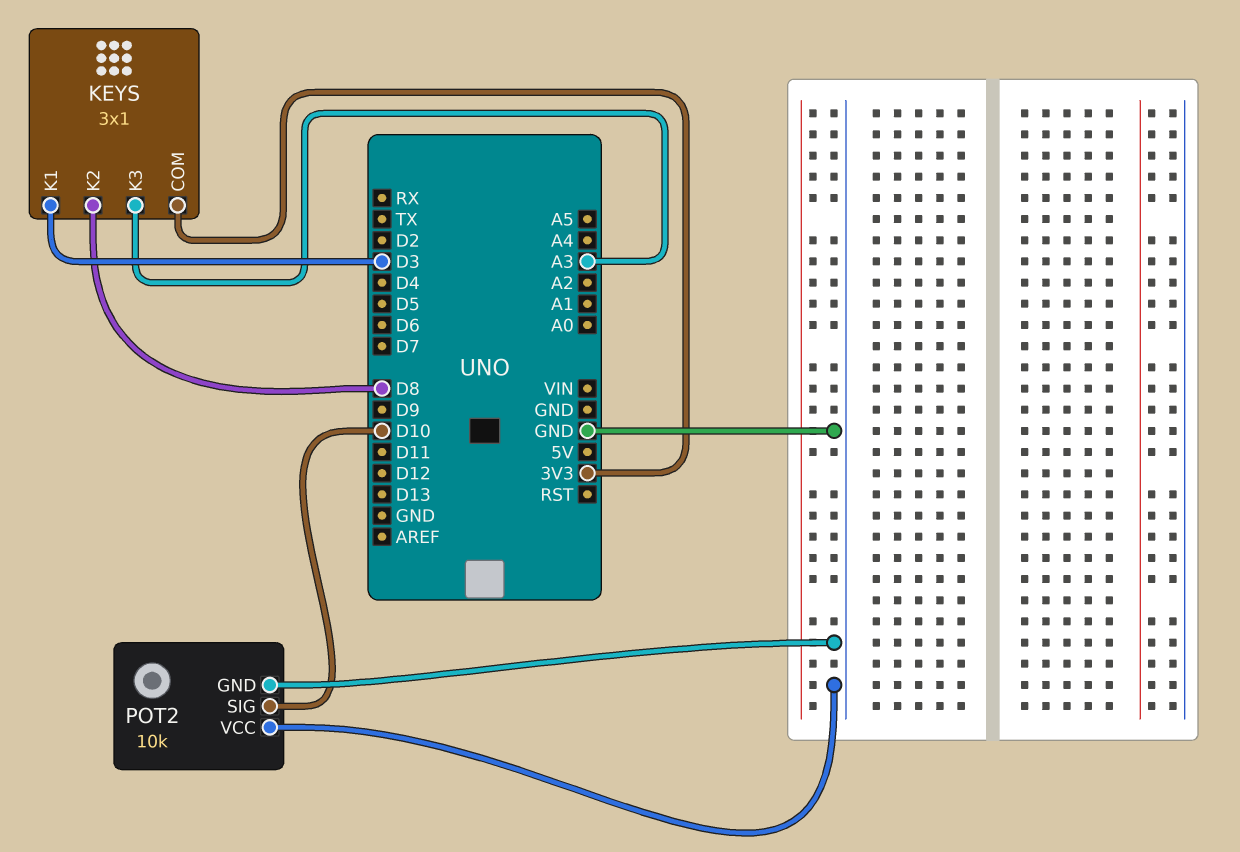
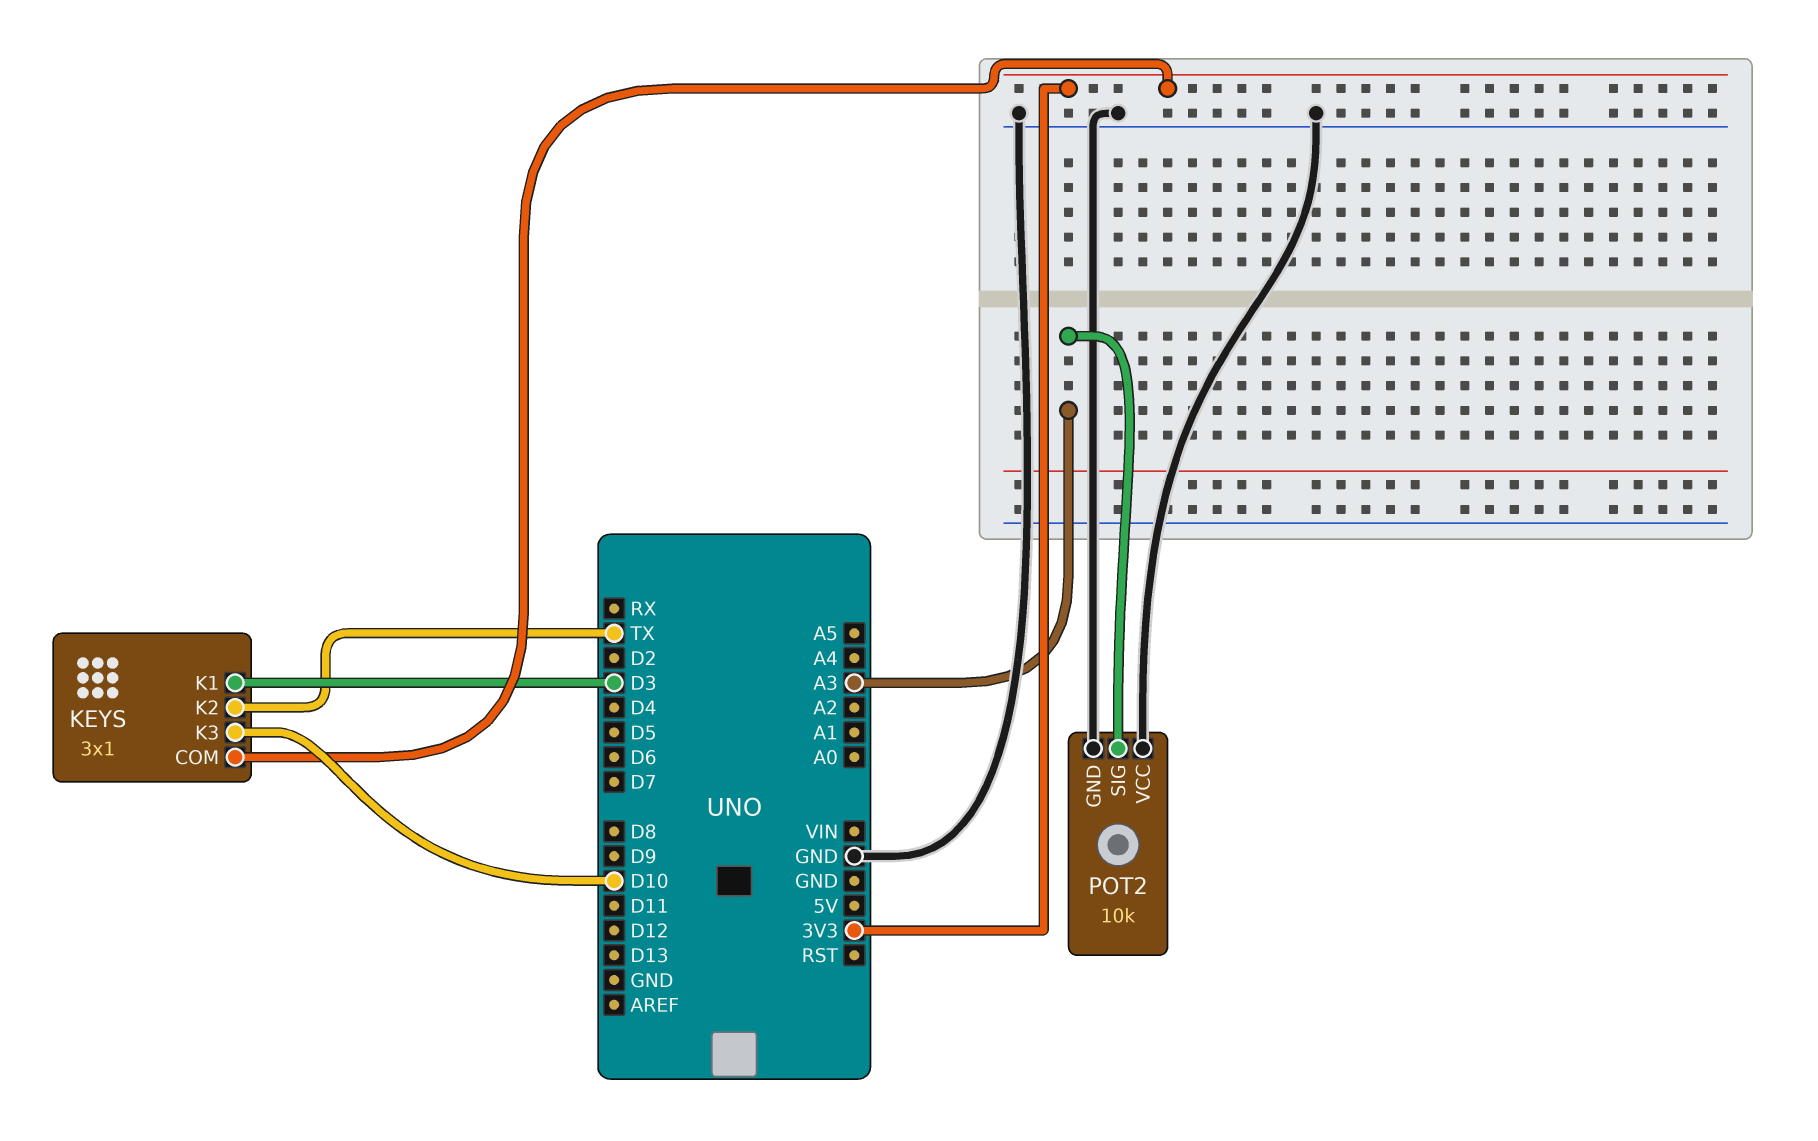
KEYS pin K2: D8 -> TX
KEYS pin K3: A3 -> D10
POT2 pin SIG: D10 -> A3

